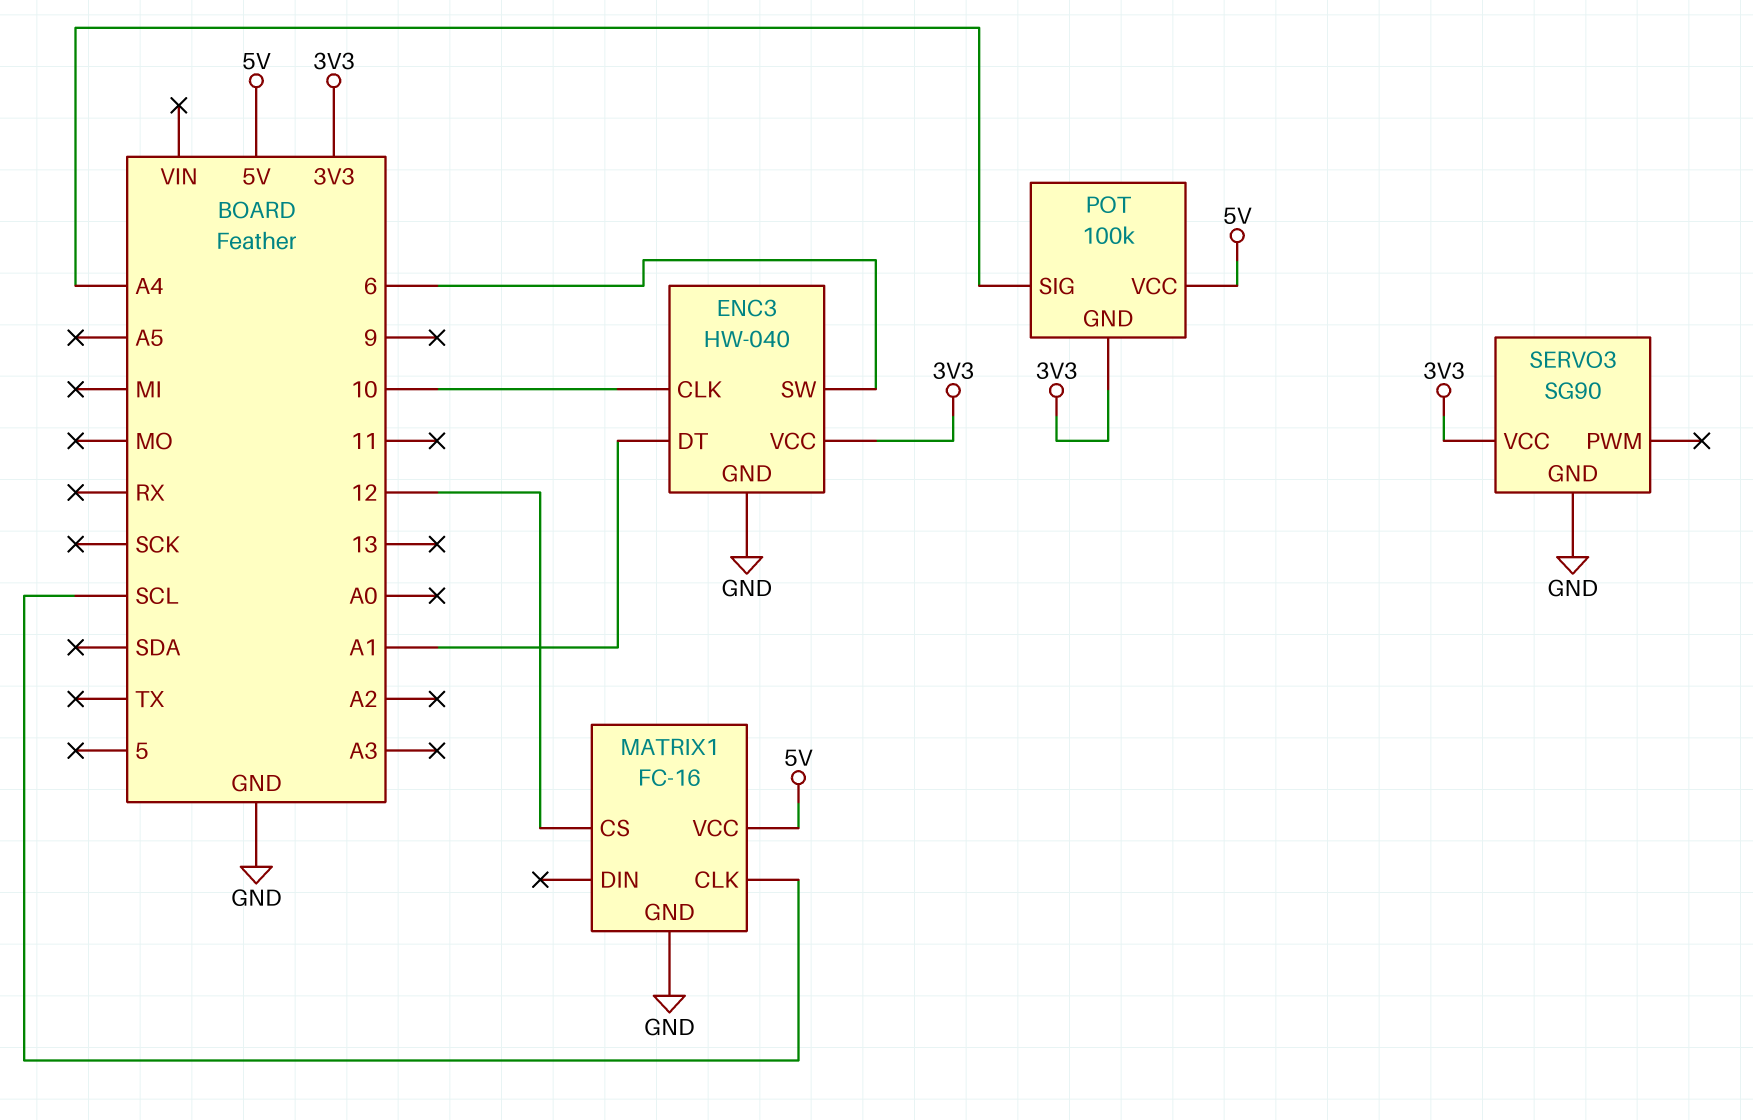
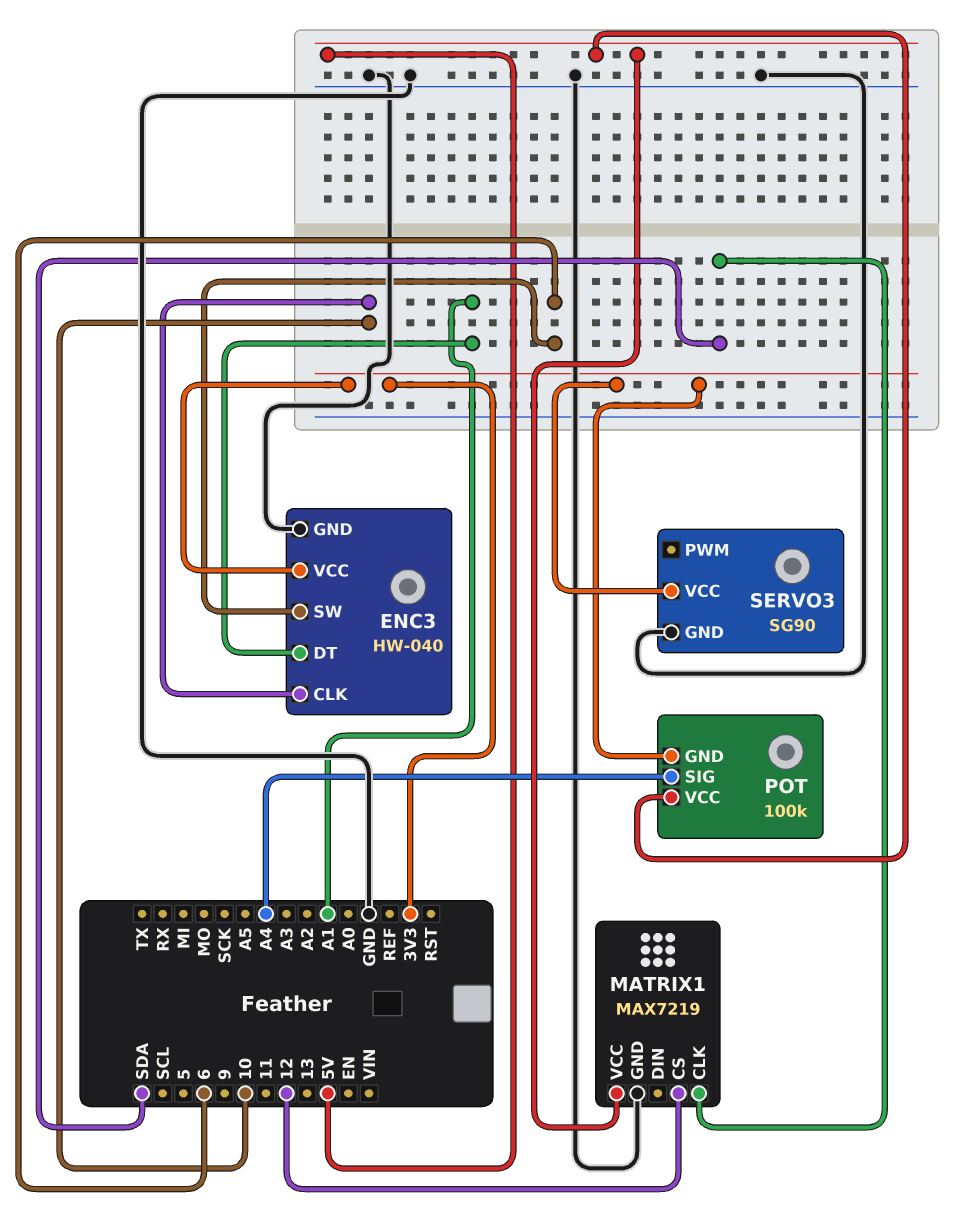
MATRIX1: FC-16 -> MAX7219
MATRIX1 pin CLK: SCL -> SDA

